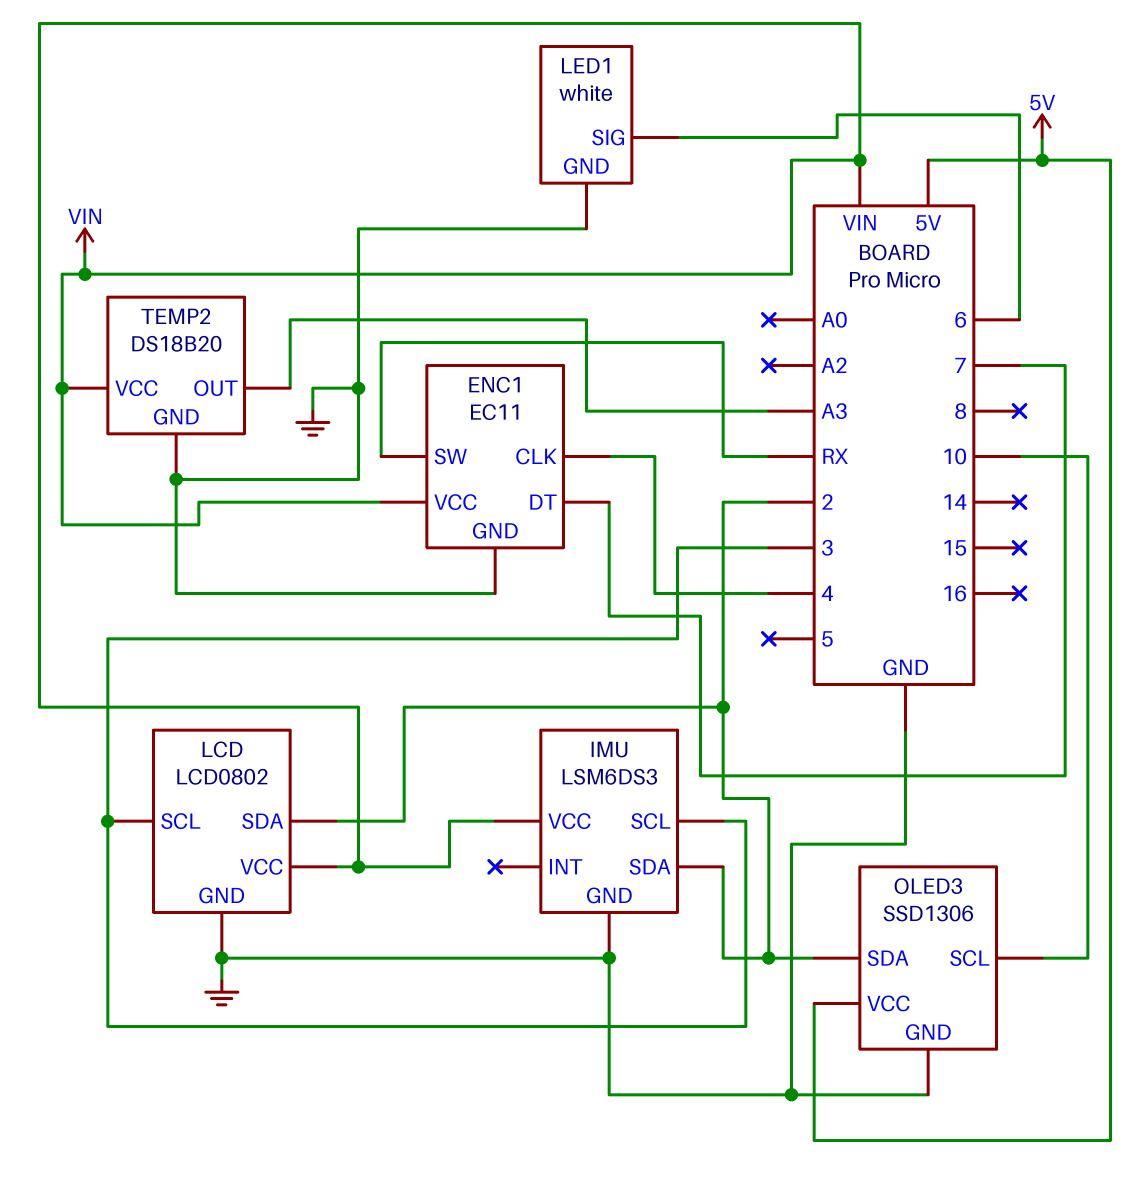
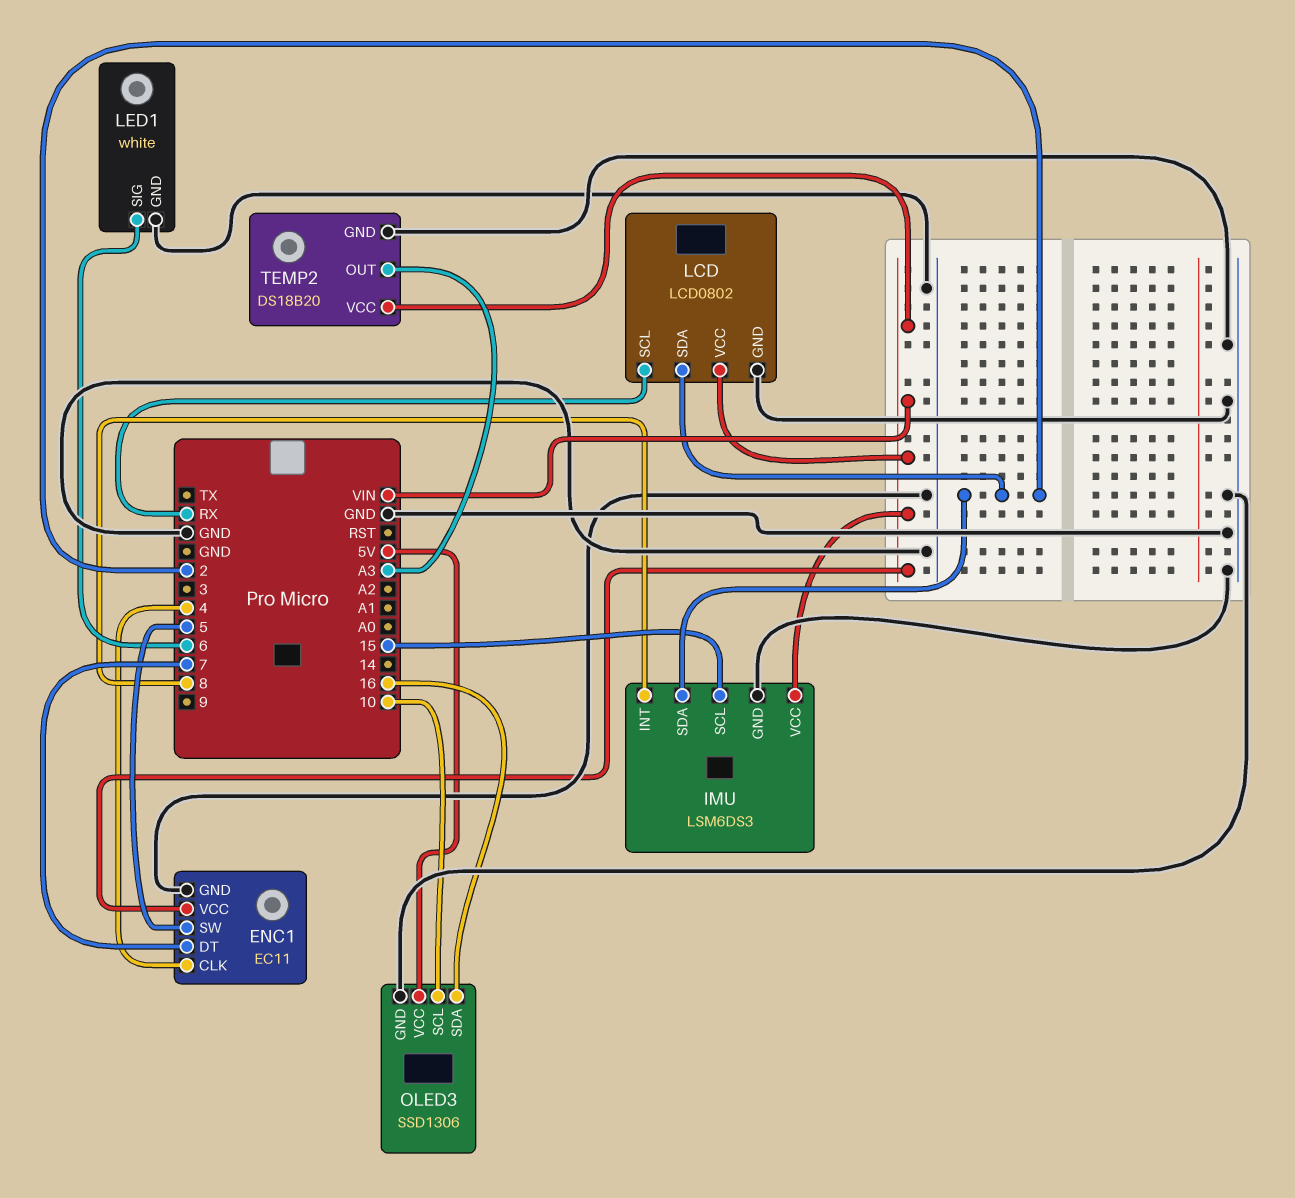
ENC1 pin SW: RX -> 5
IMU pin INT: none -> 8
IMU pin SCL: 3 -> 15
LCD pin SCL: 3 -> RX
OLED3 pin SDA: 2 -> 16

